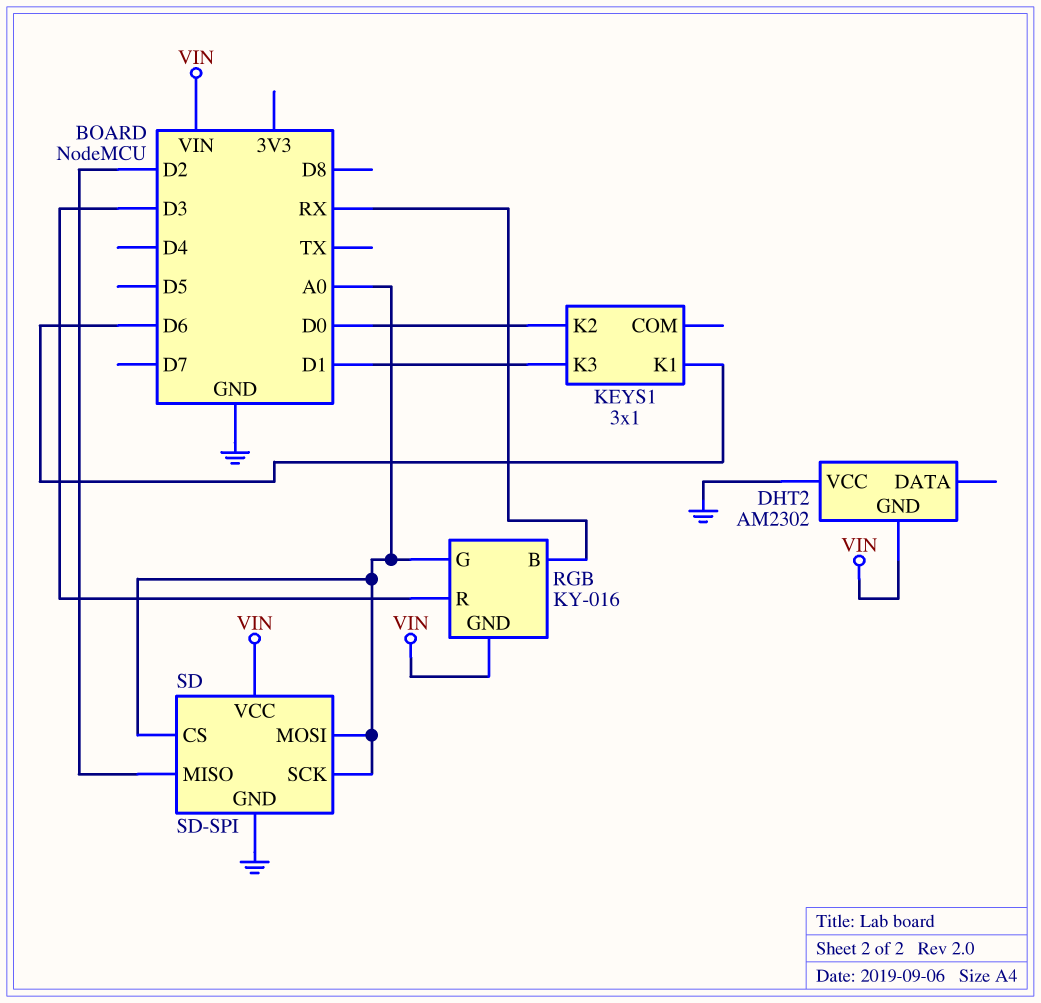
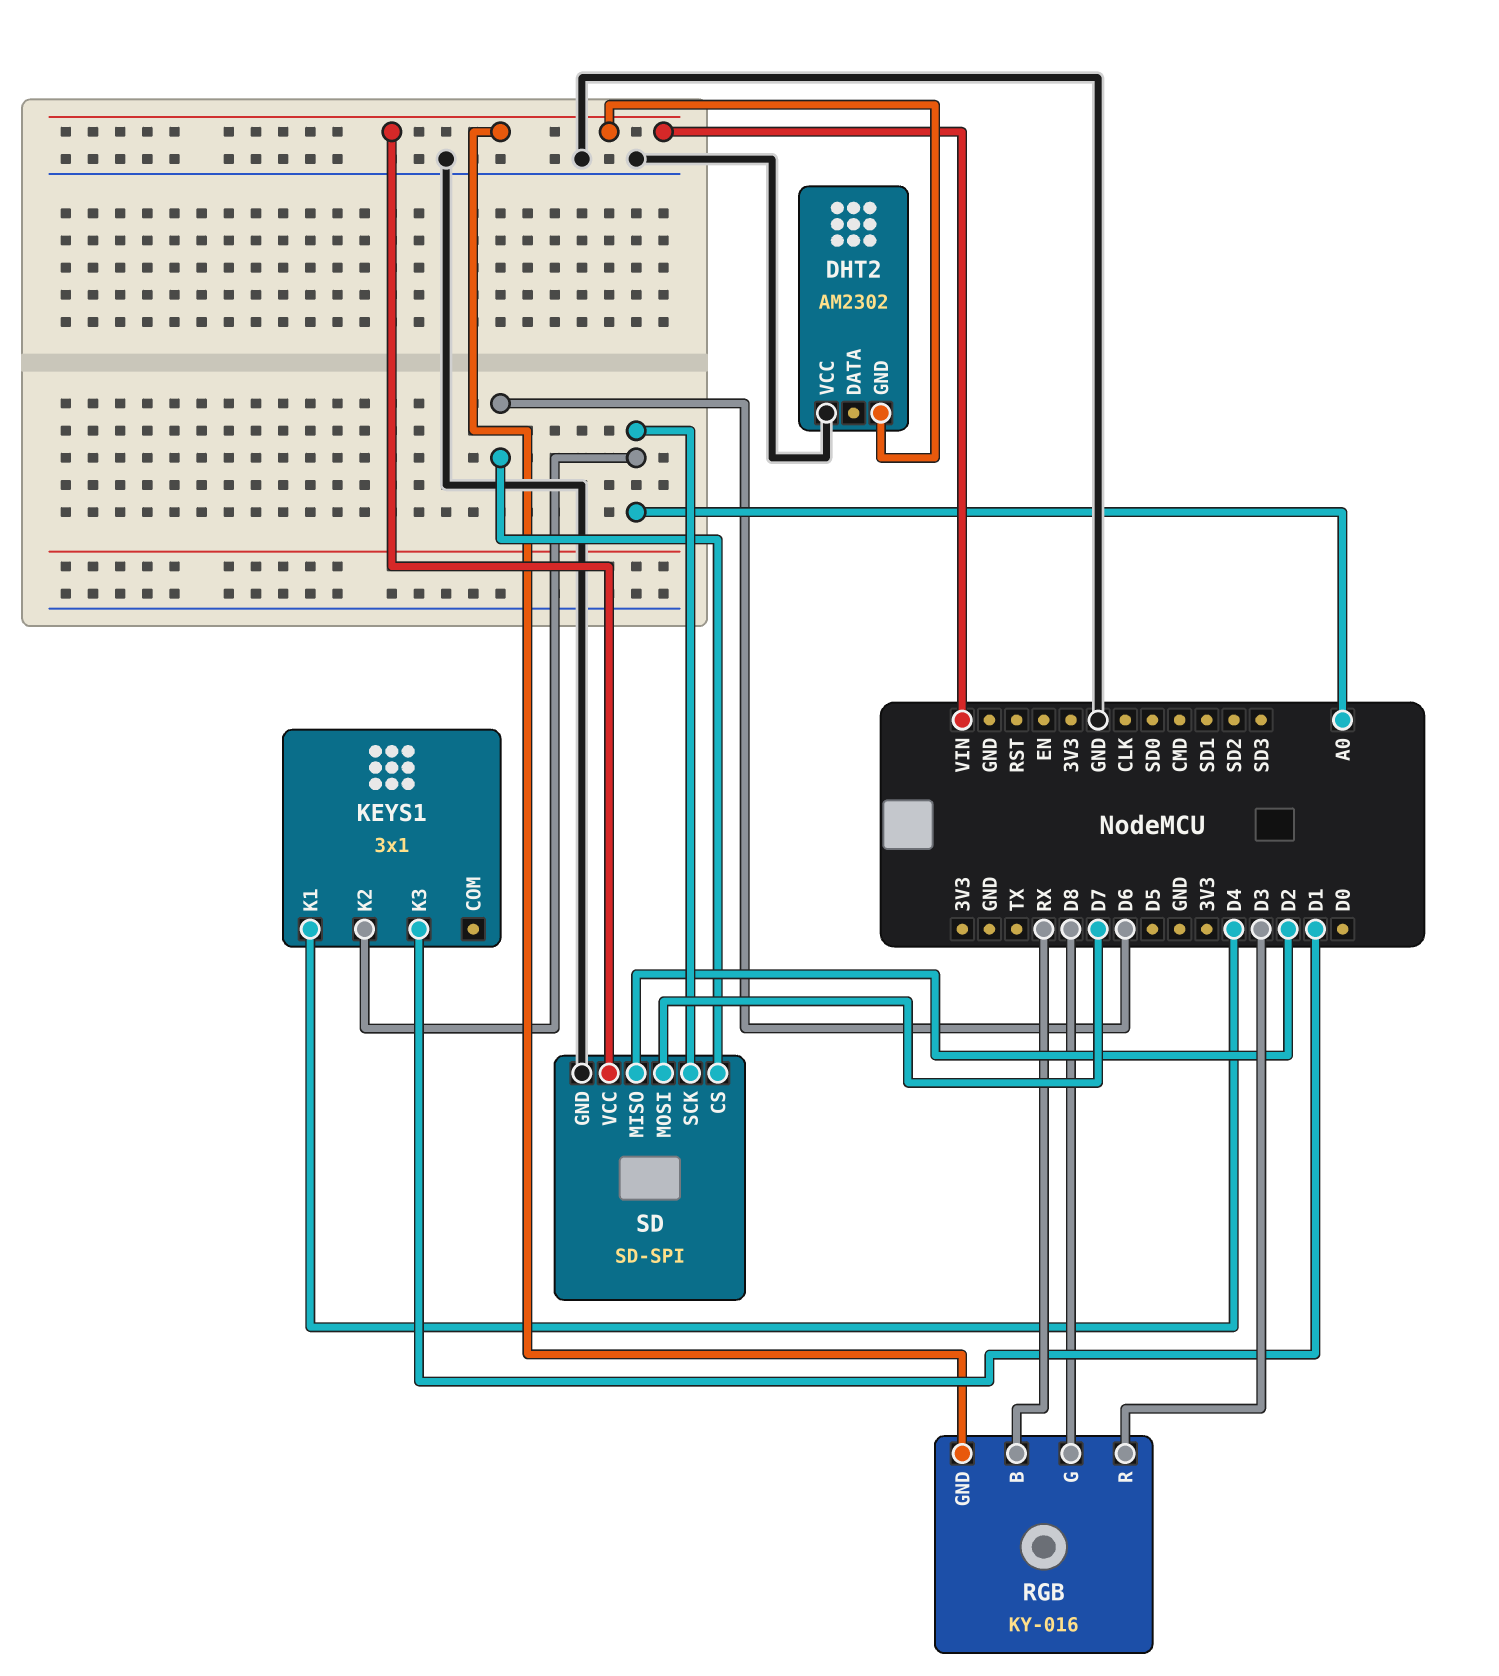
KEYS1 pin K1: D6 -> D4
KEYS1 pin K2: D0 -> A0
RGB pin G: A0 -> D8
SD pin CS: A0 -> D6
SD pin MOSI: A0 -> D7

